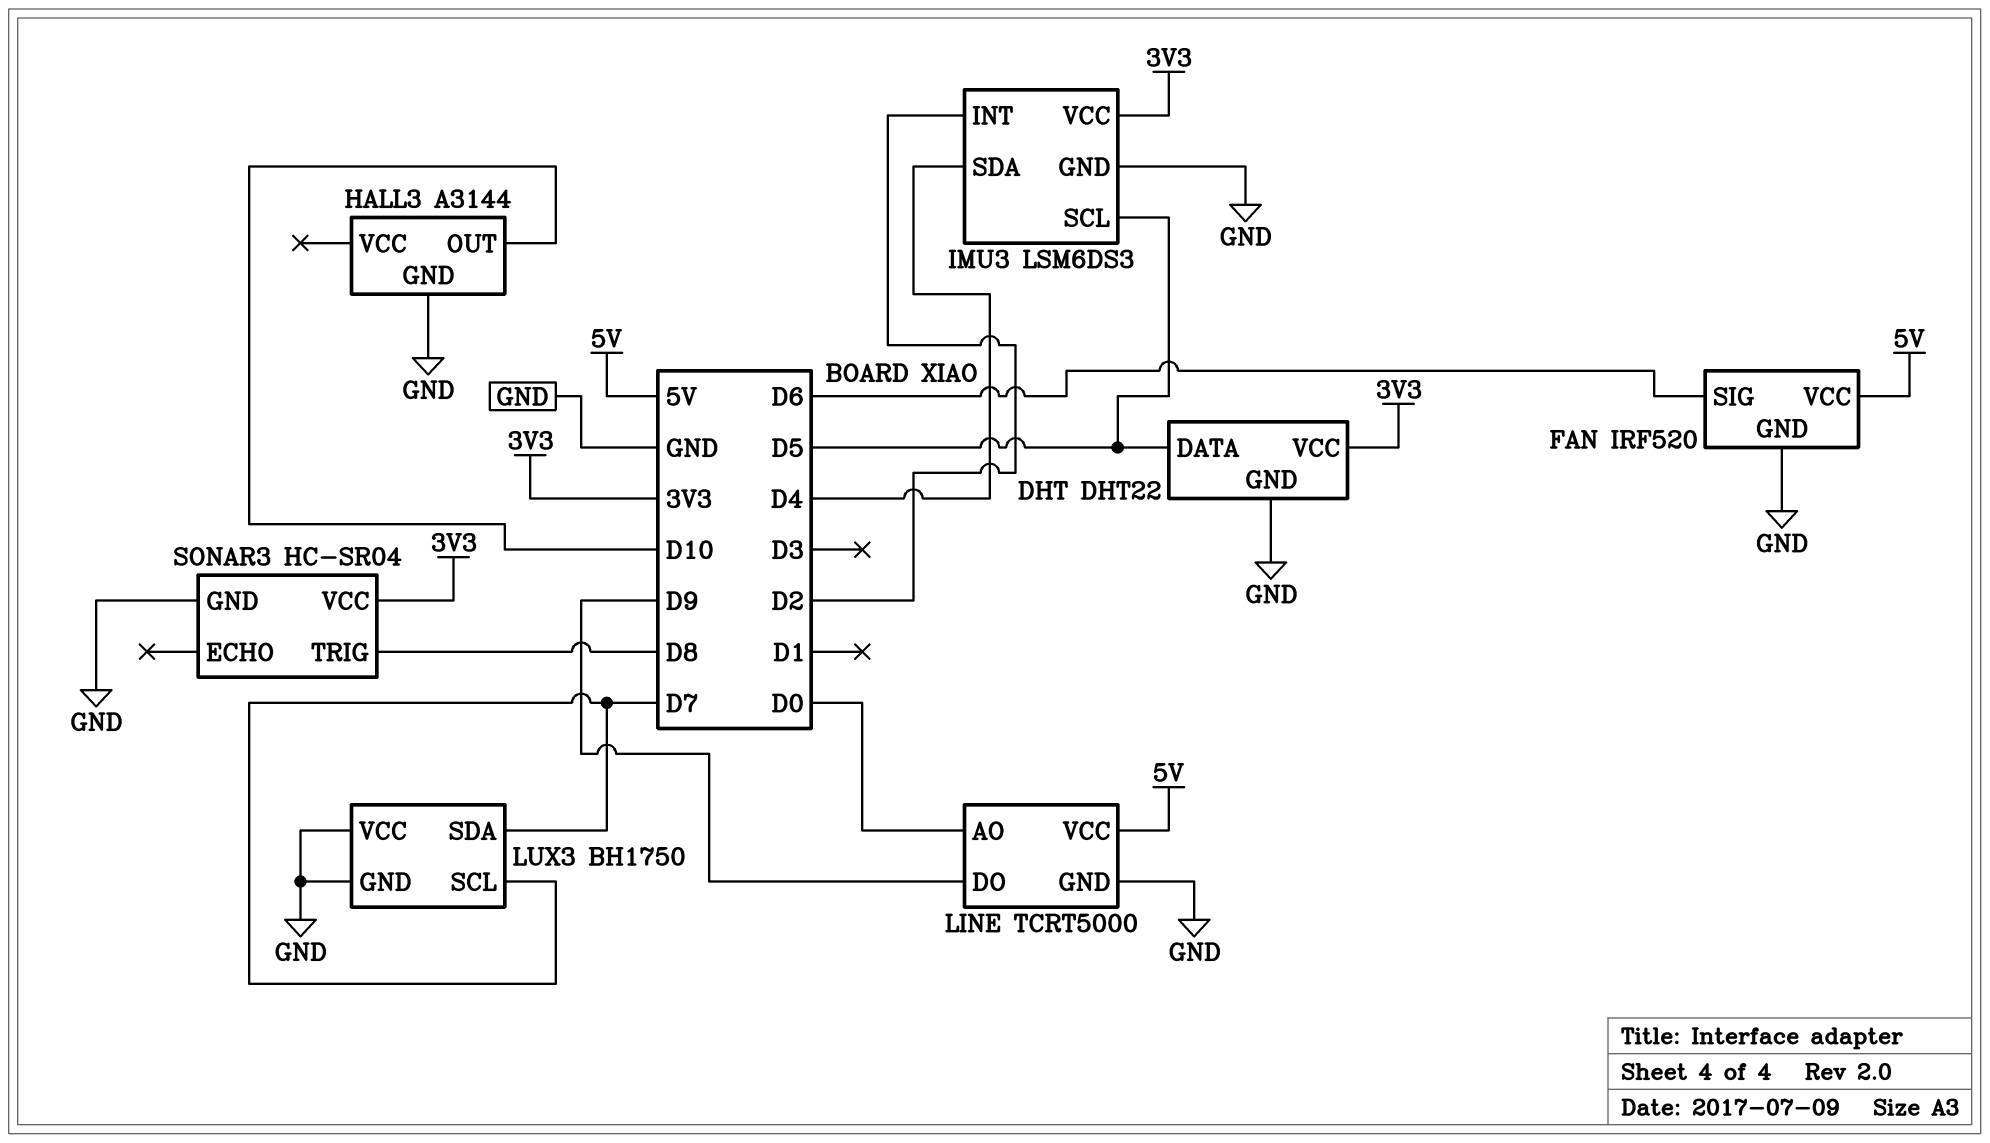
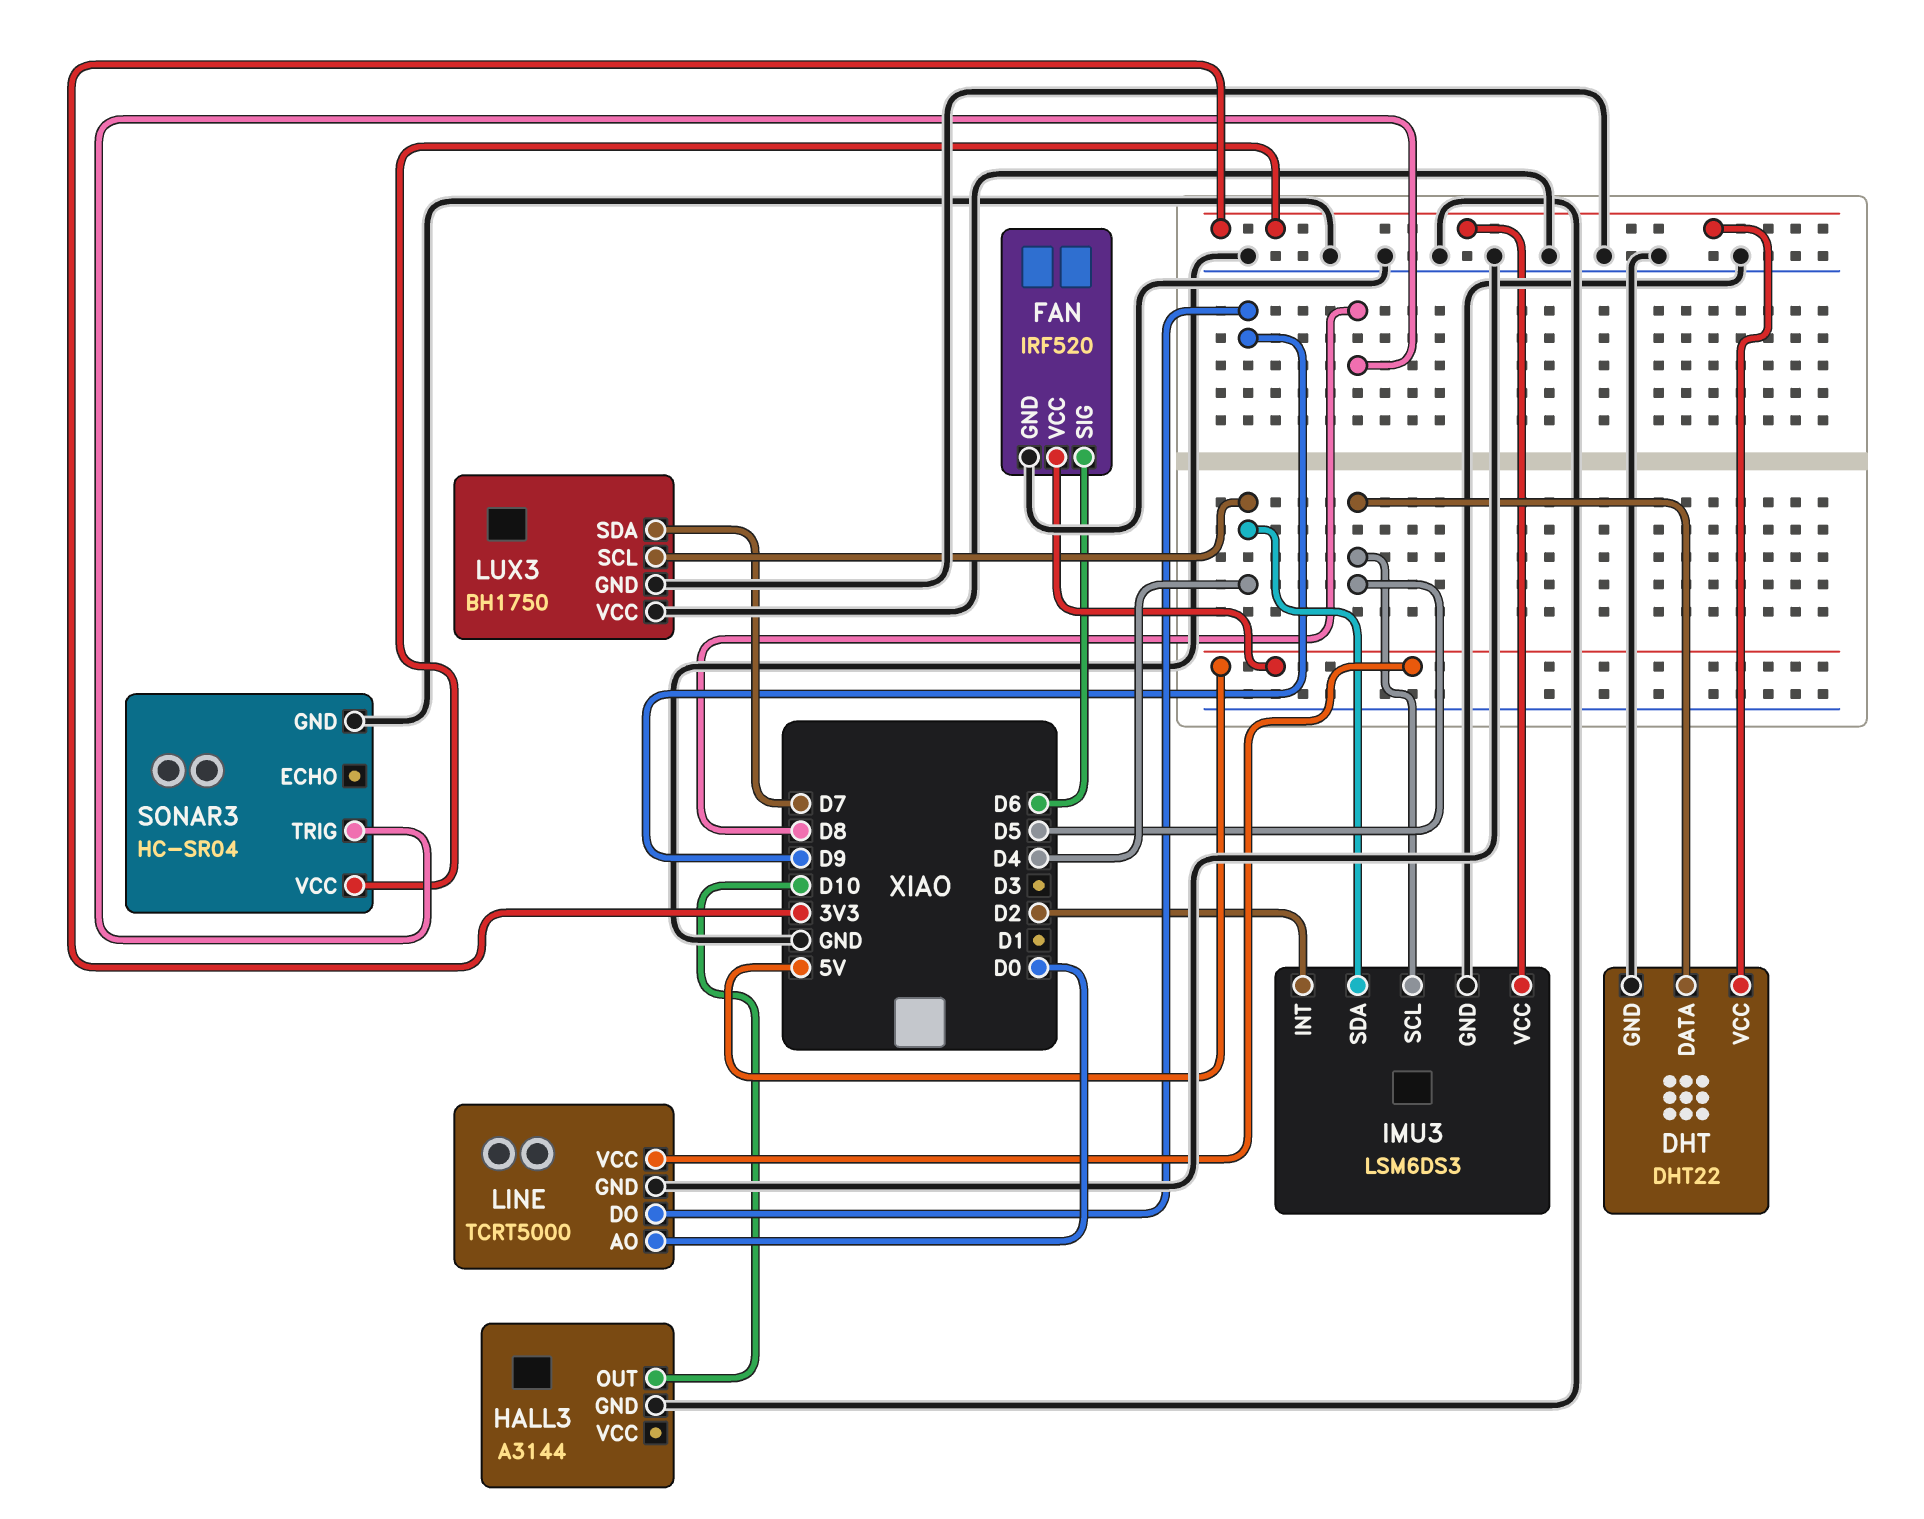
LUX3 pin SCL: D7 -> D4

